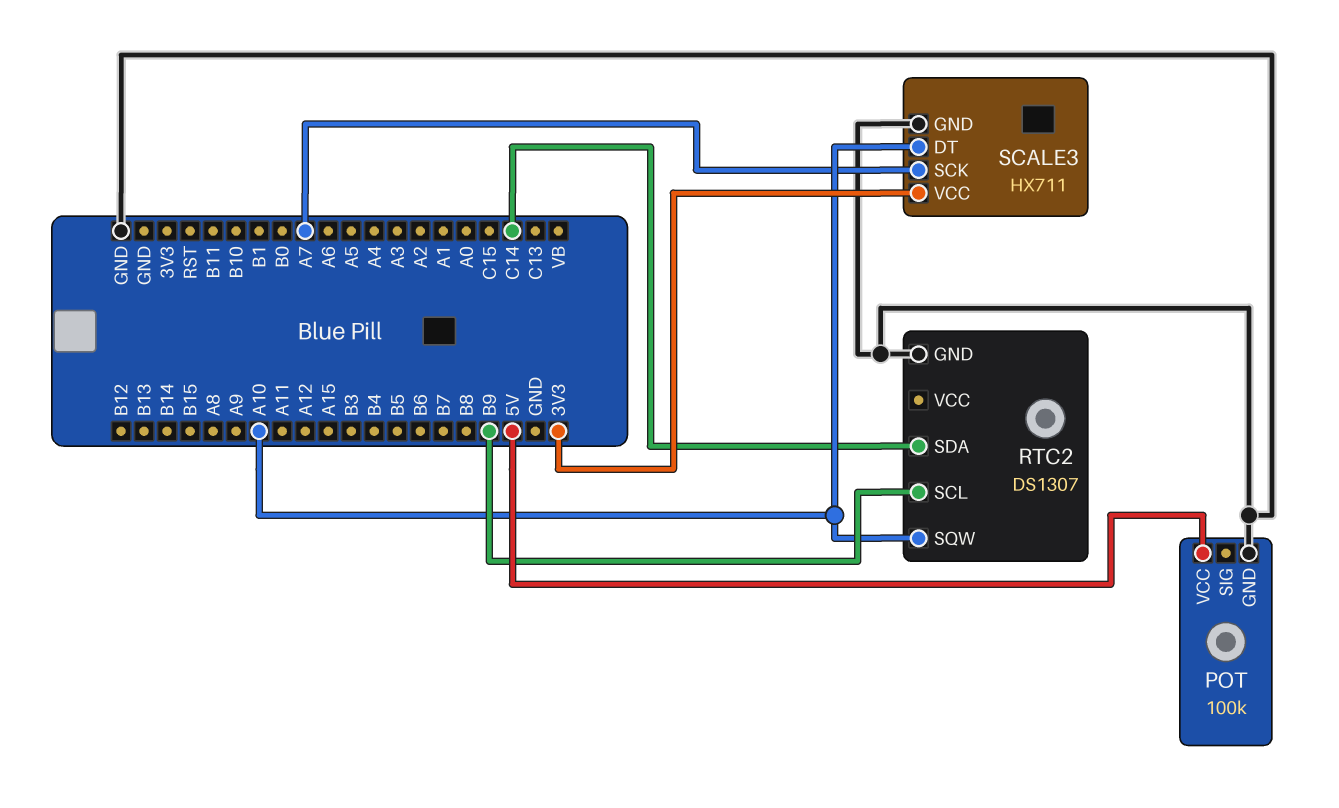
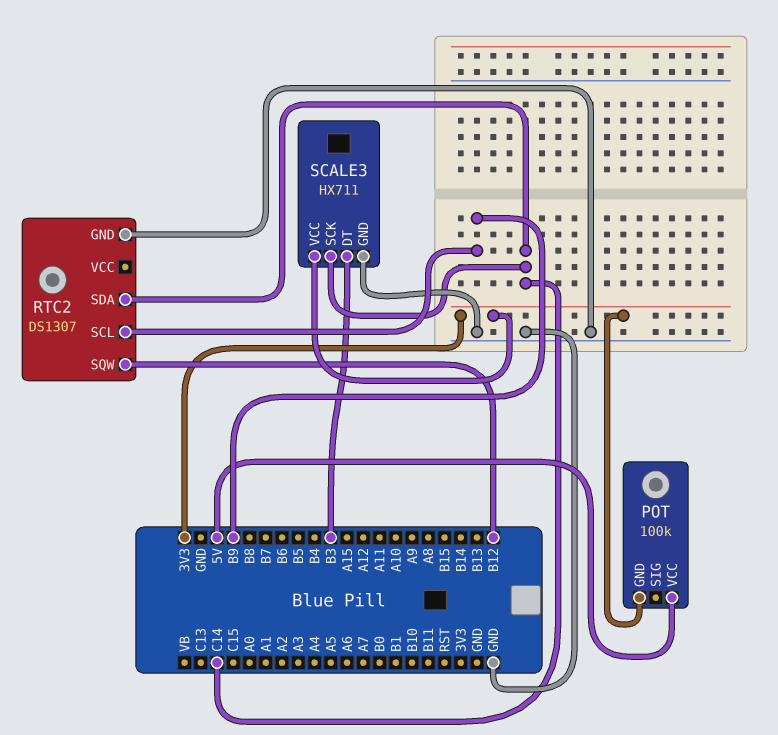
POT pin GND: GND -> 3V3
RTC2 pin SQW: A10 -> B12
SCALE3 pin DT: A10 -> B3
SCALE3 pin SCK: A7 -> C14

